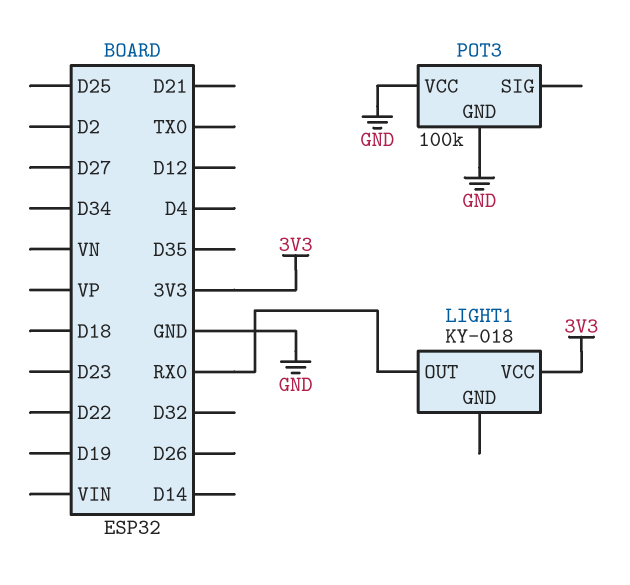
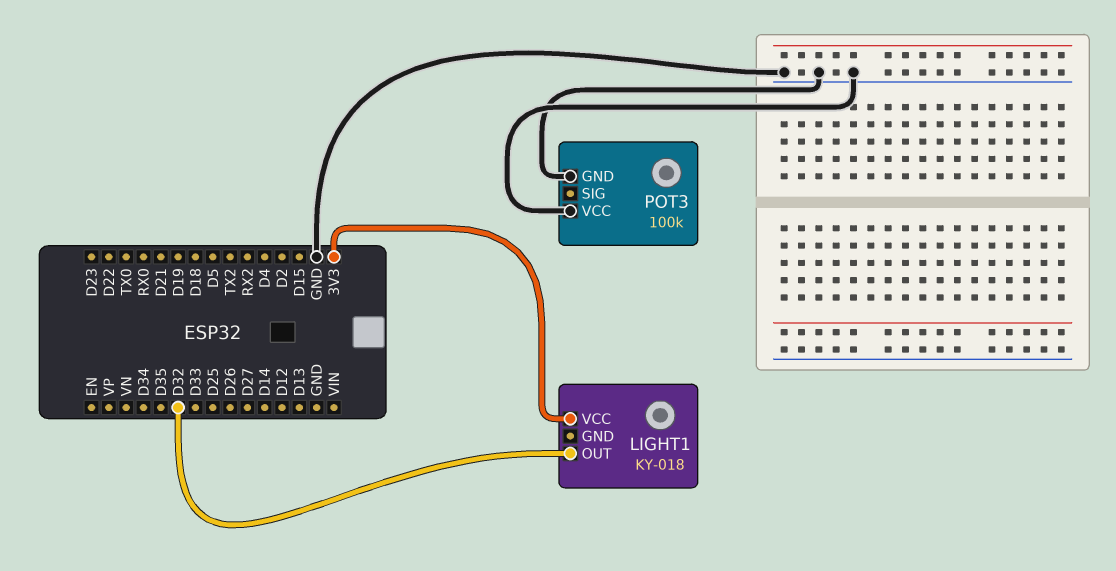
LIGHT1 pin OUT: RX0 -> D32

